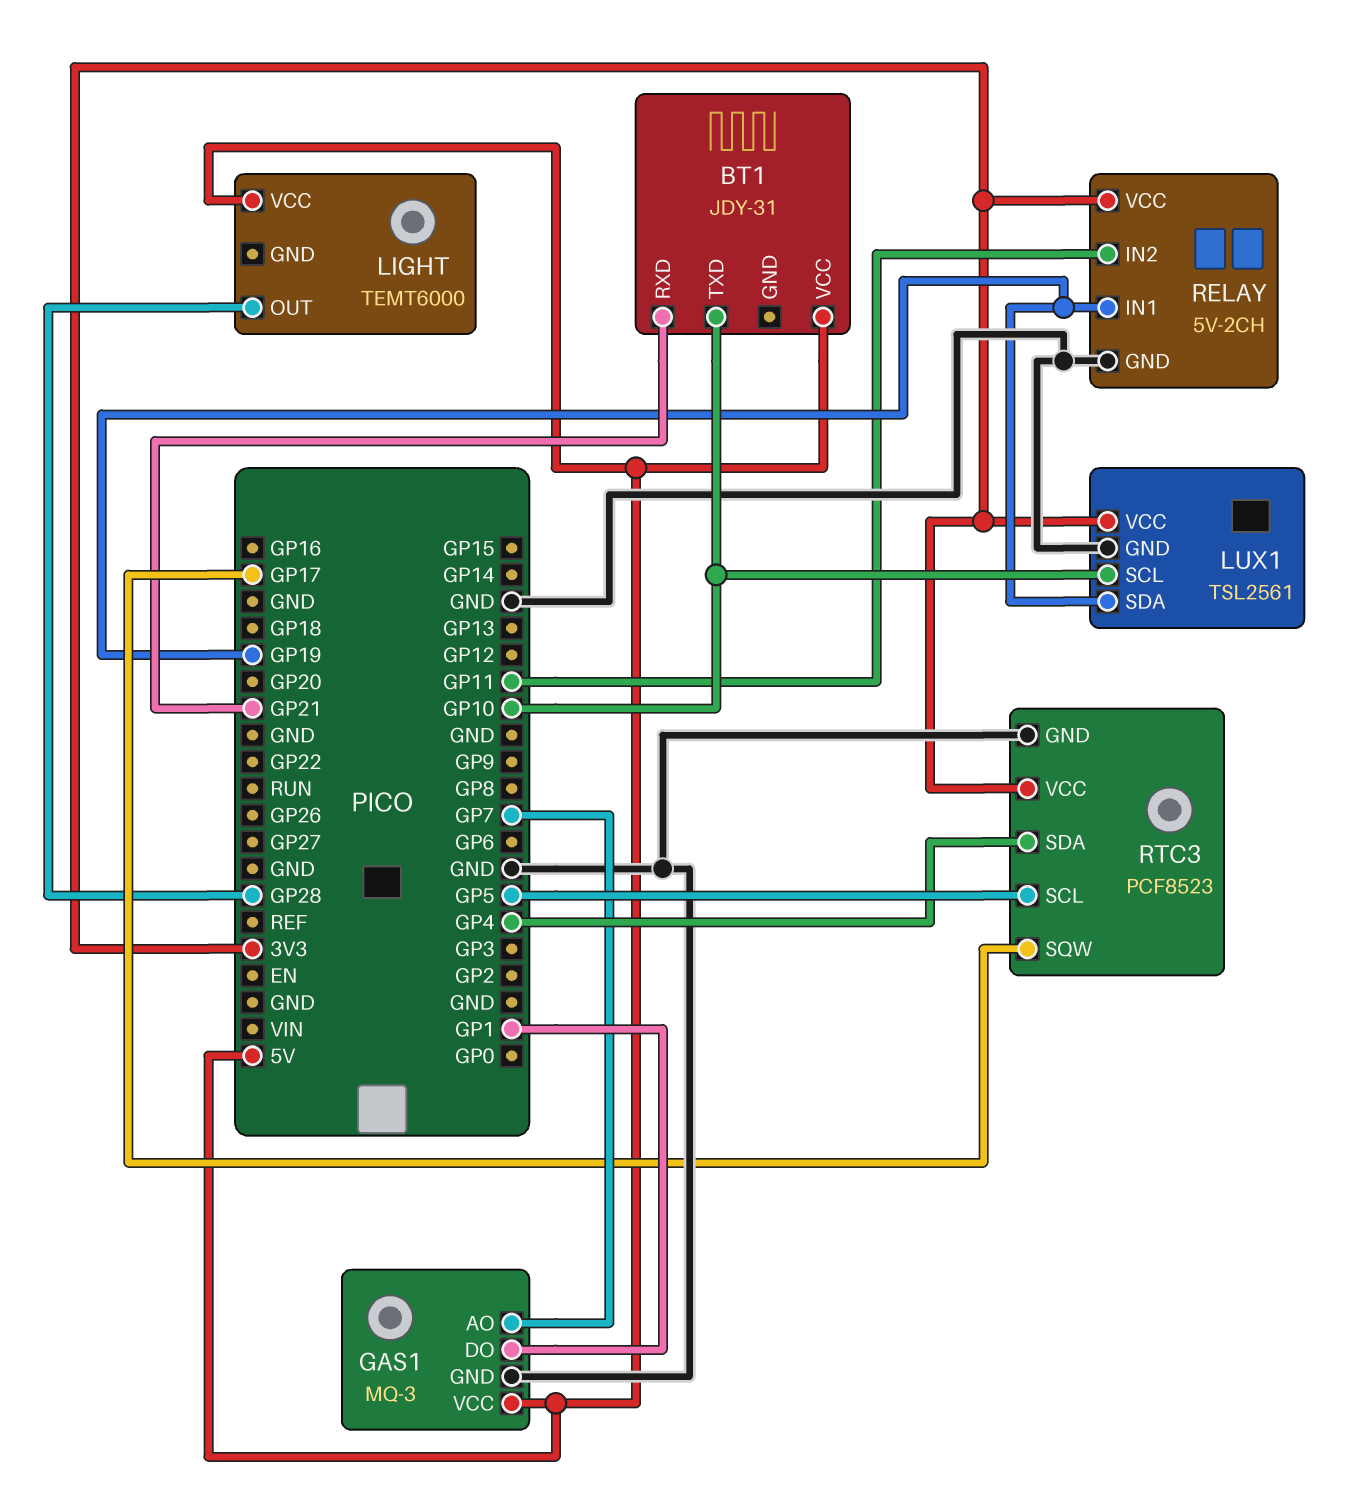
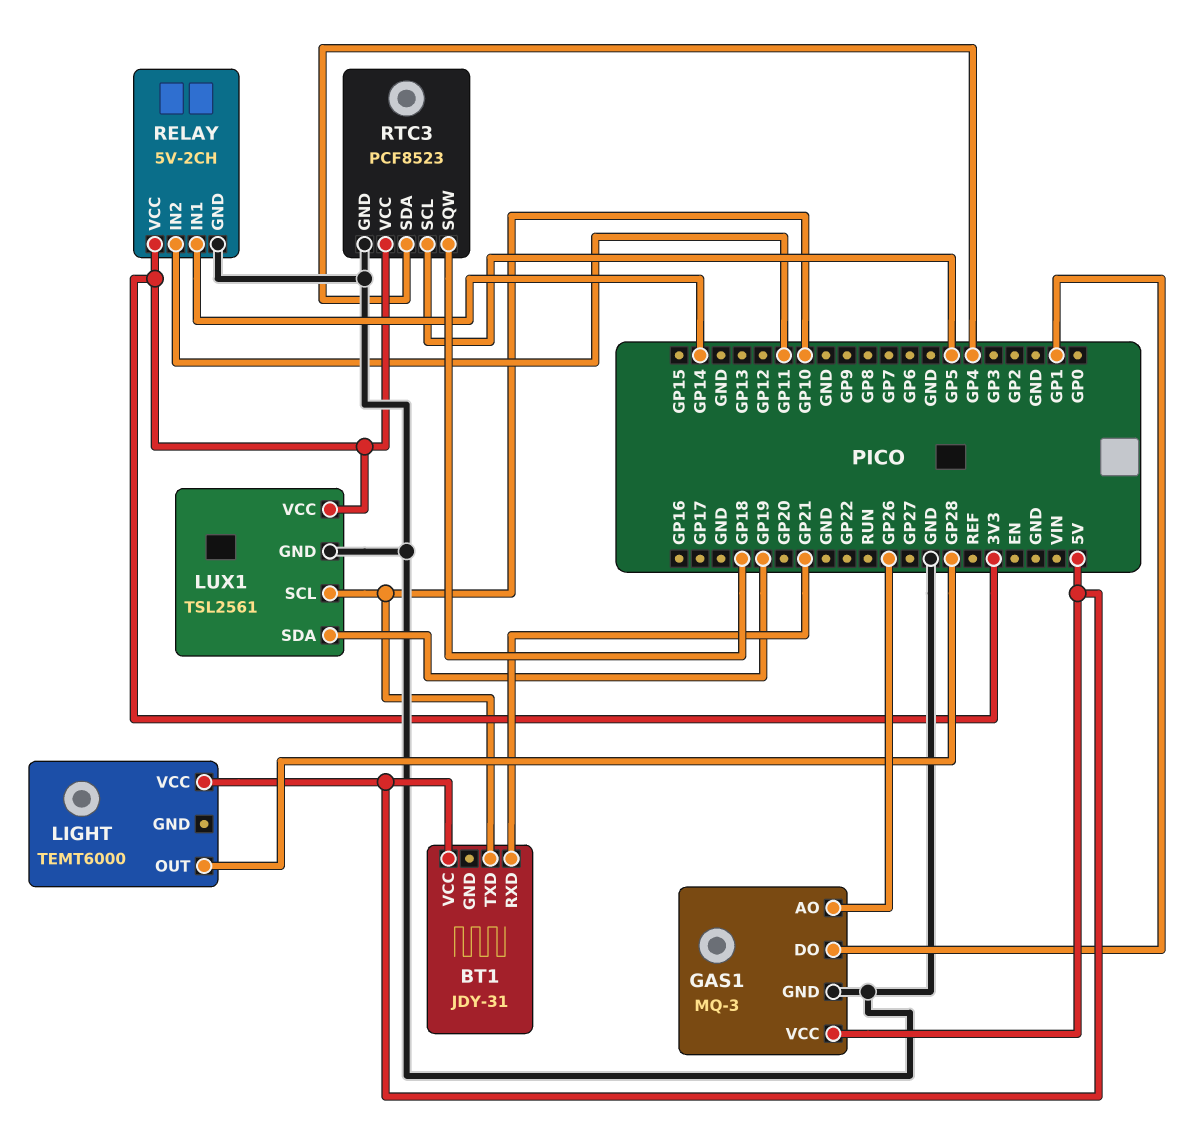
GAS1 pin AO: GP7 -> GP26
RELAY pin IN1: GP19 -> GP14
RTC3 pin SQW: GP17 -> GP18

